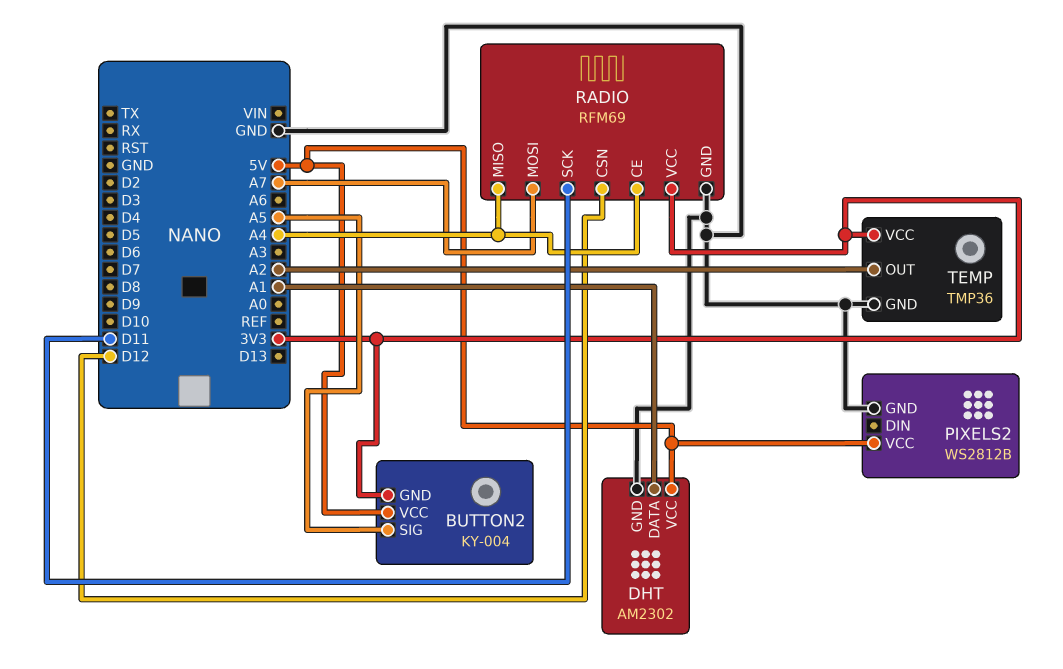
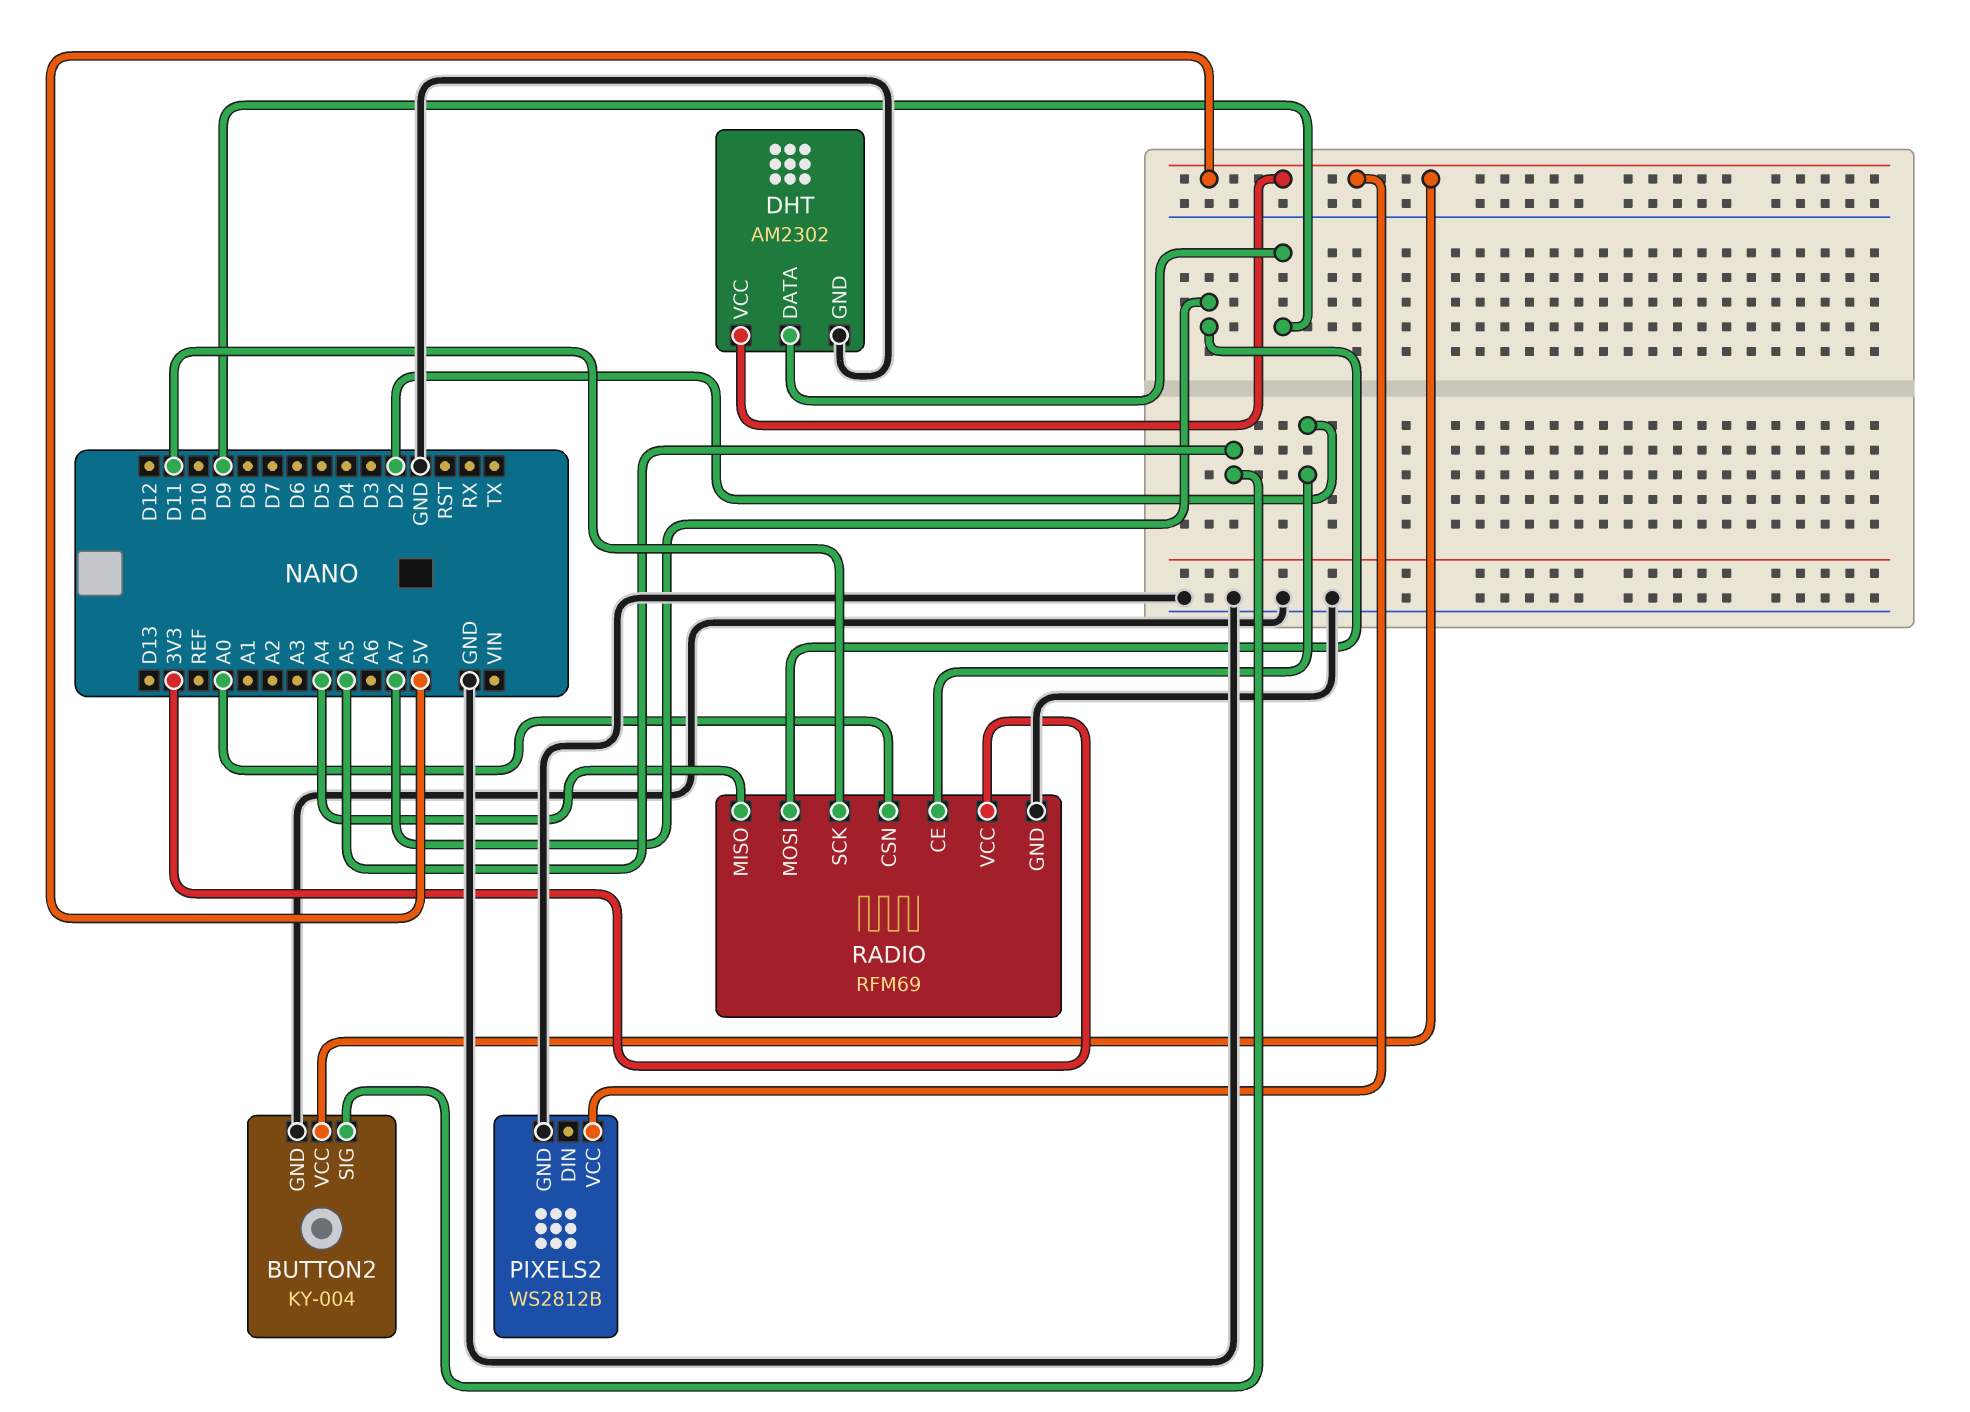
BUTTON2 pin GND: 3V3 -> GND
DHT pin DATA: A1 -> D9
RADIO pin CE: A4 -> D2
RADIO pin CSN: D12 -> A0
TEMP: TMP36 -> none
TEMP pin GND: GND -> none
TEMP pin OUT: A2 -> none
TEMP pin VCC: 3V3 -> none

